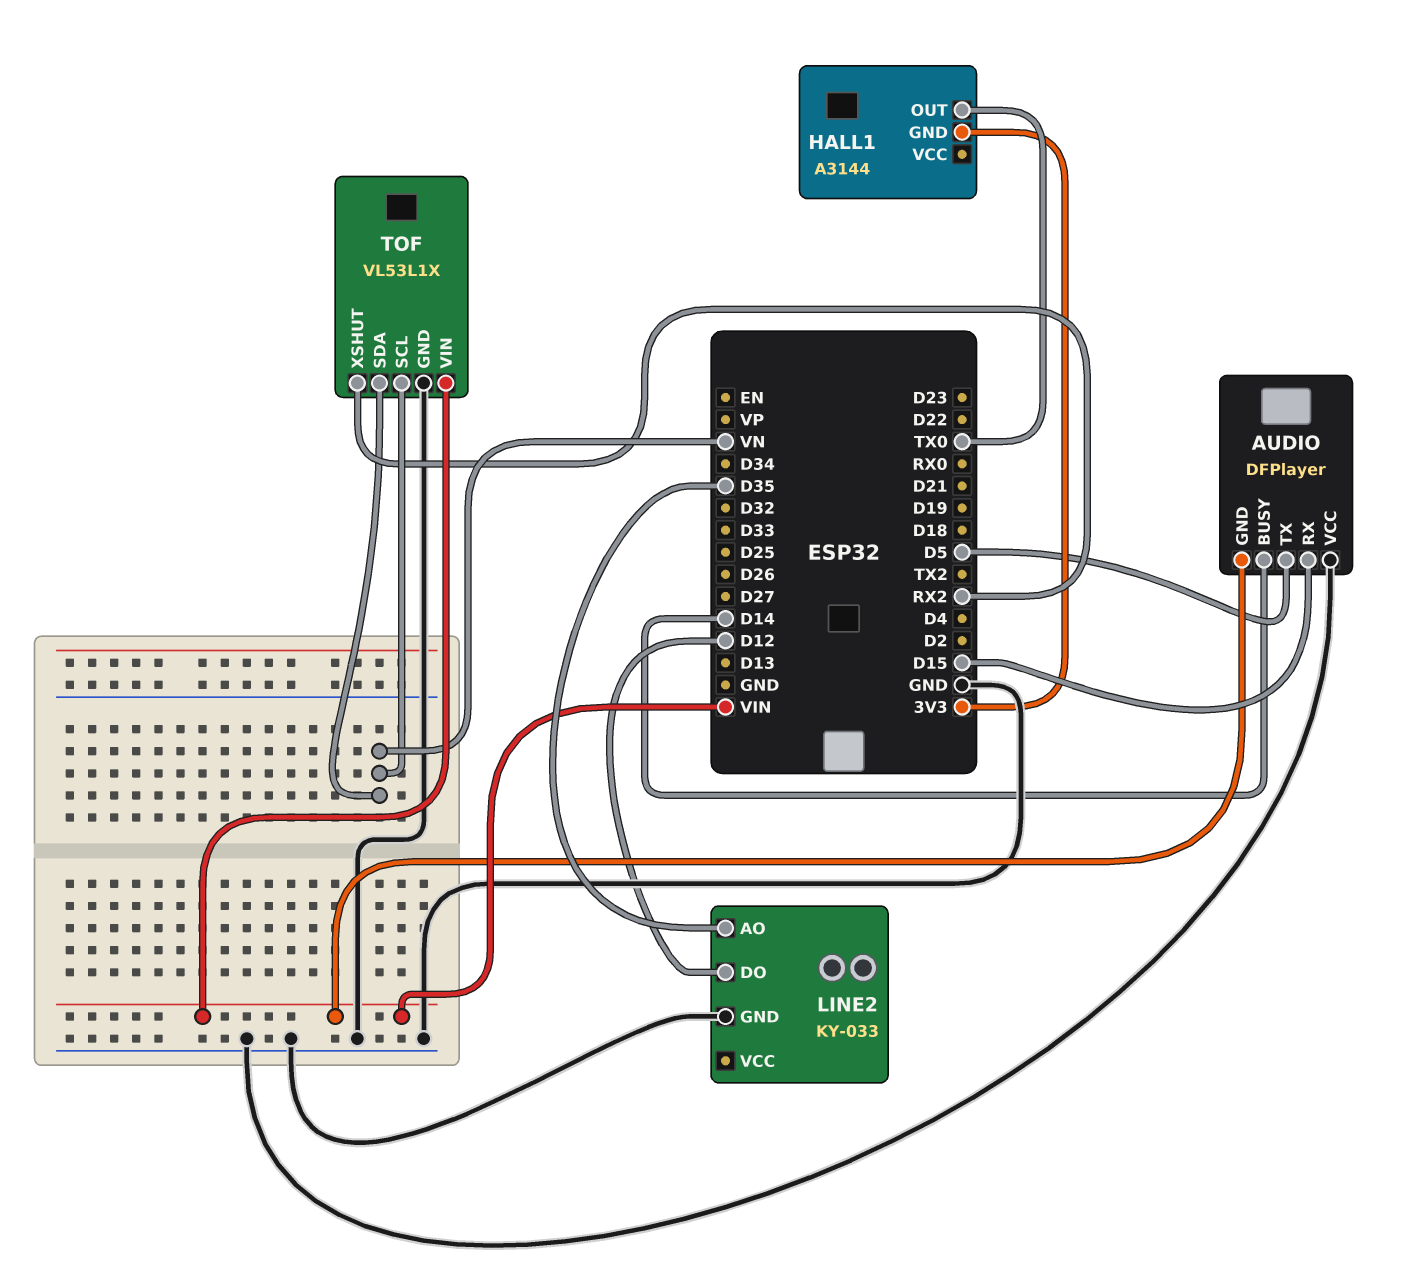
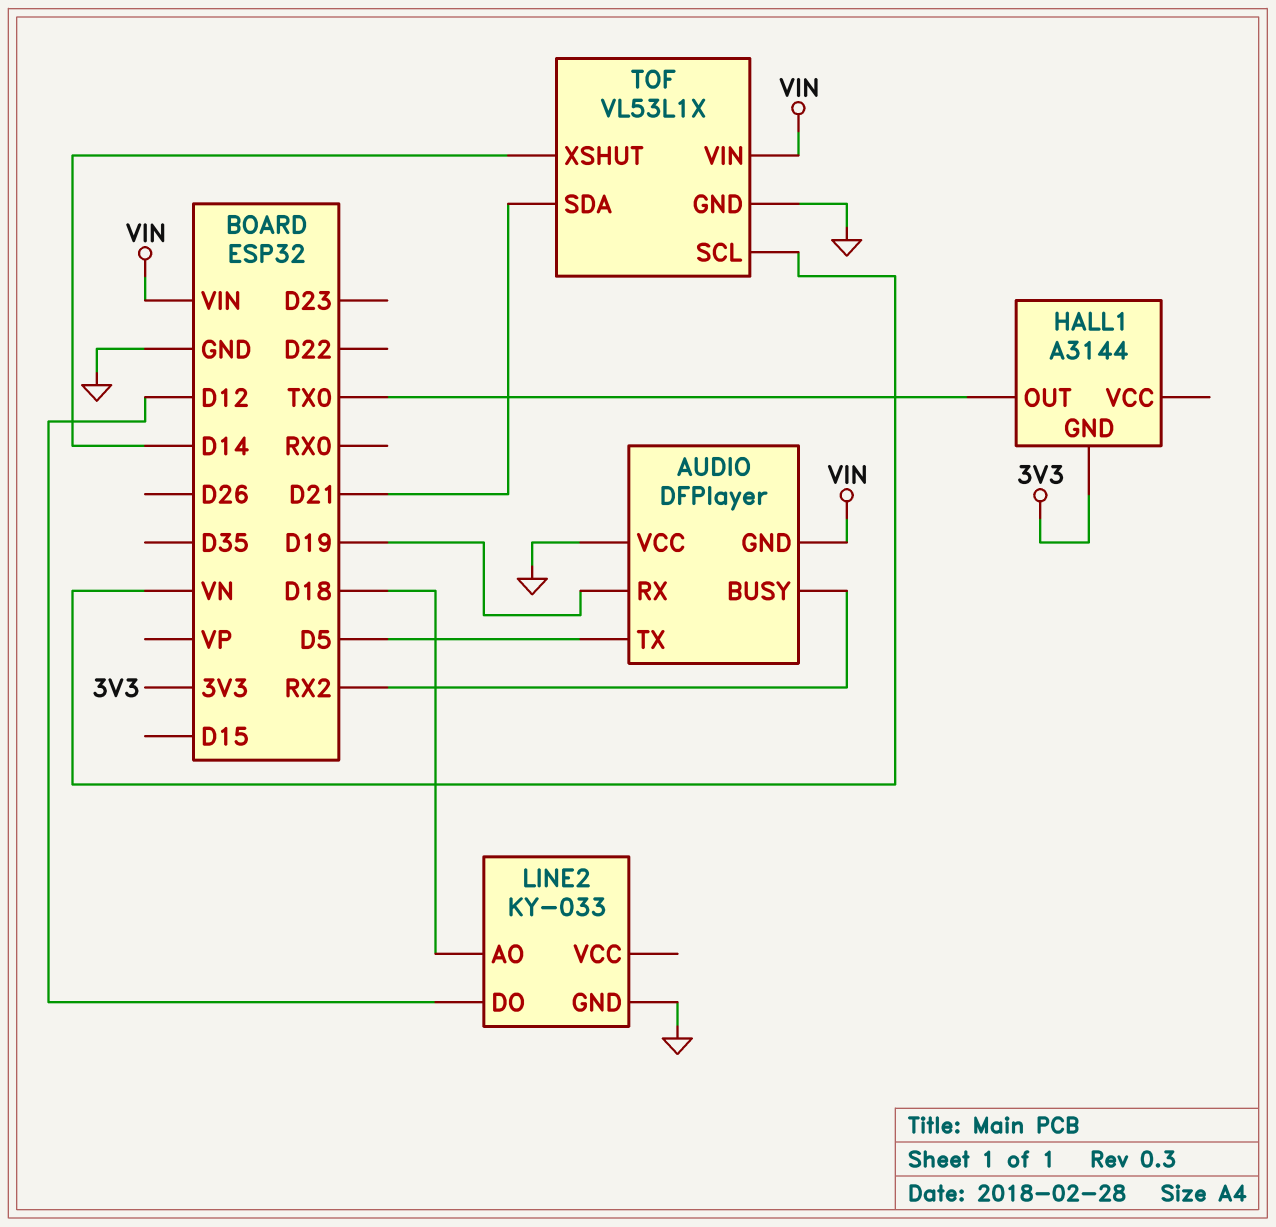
AUDIO pin BUSY: D14 -> RX2
AUDIO pin RX: D15 -> D19
LINE2 pin AO: D35 -> D18
TOF pin SDA: VN -> D21
TOF pin XSHUT: RX2 -> D14

